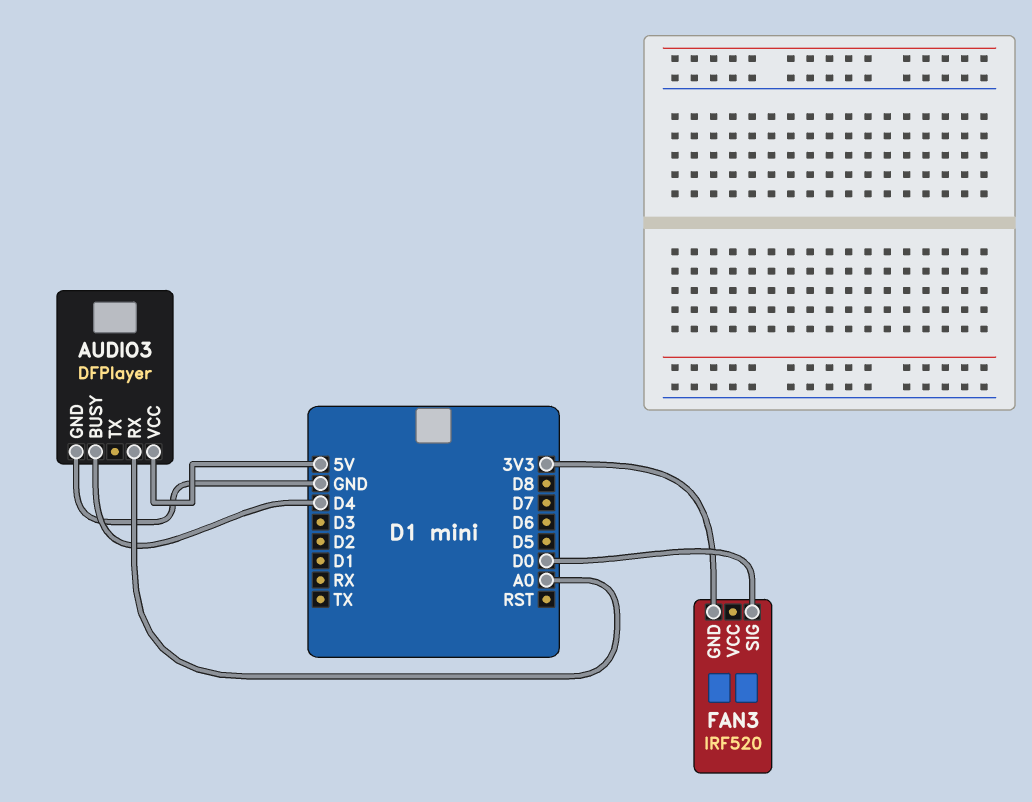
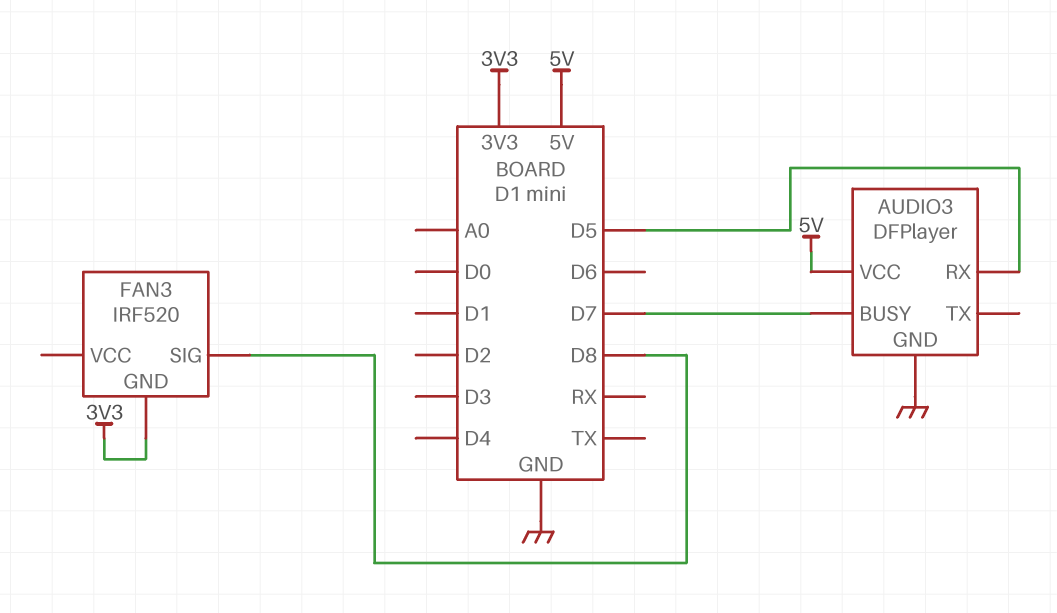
AUDIO3 pin BUSY: D4 -> D7
AUDIO3 pin RX: A0 -> D5
FAN3 pin SIG: D0 -> D8

